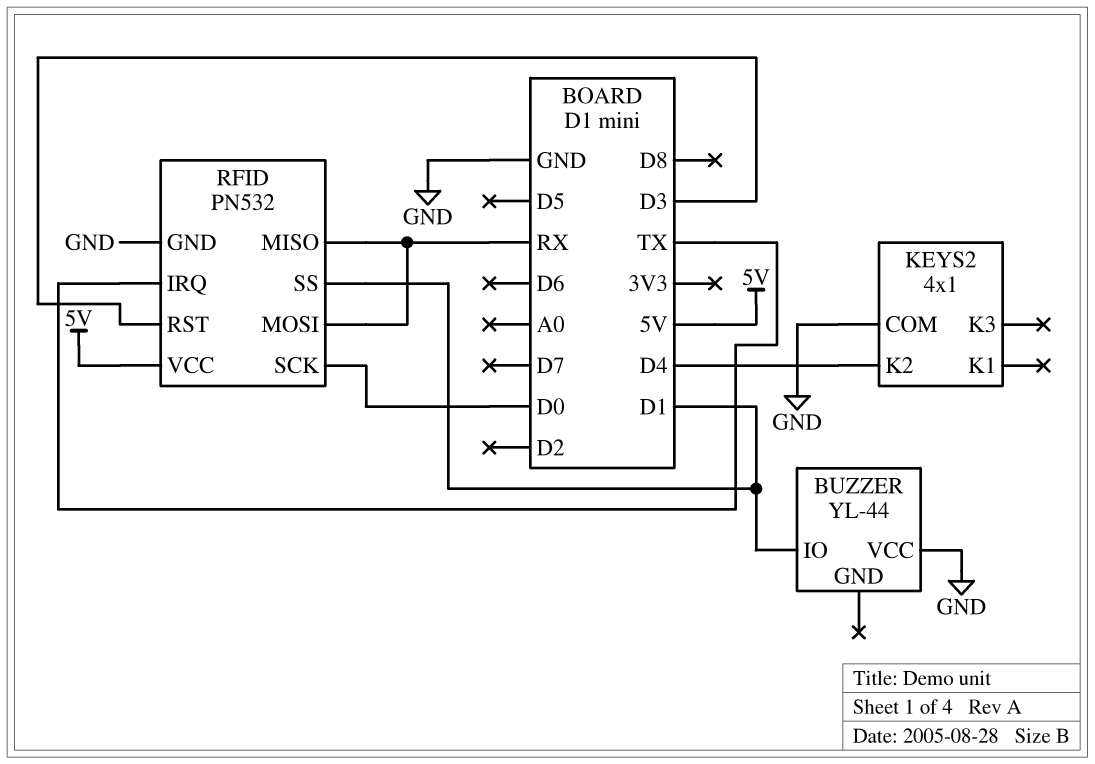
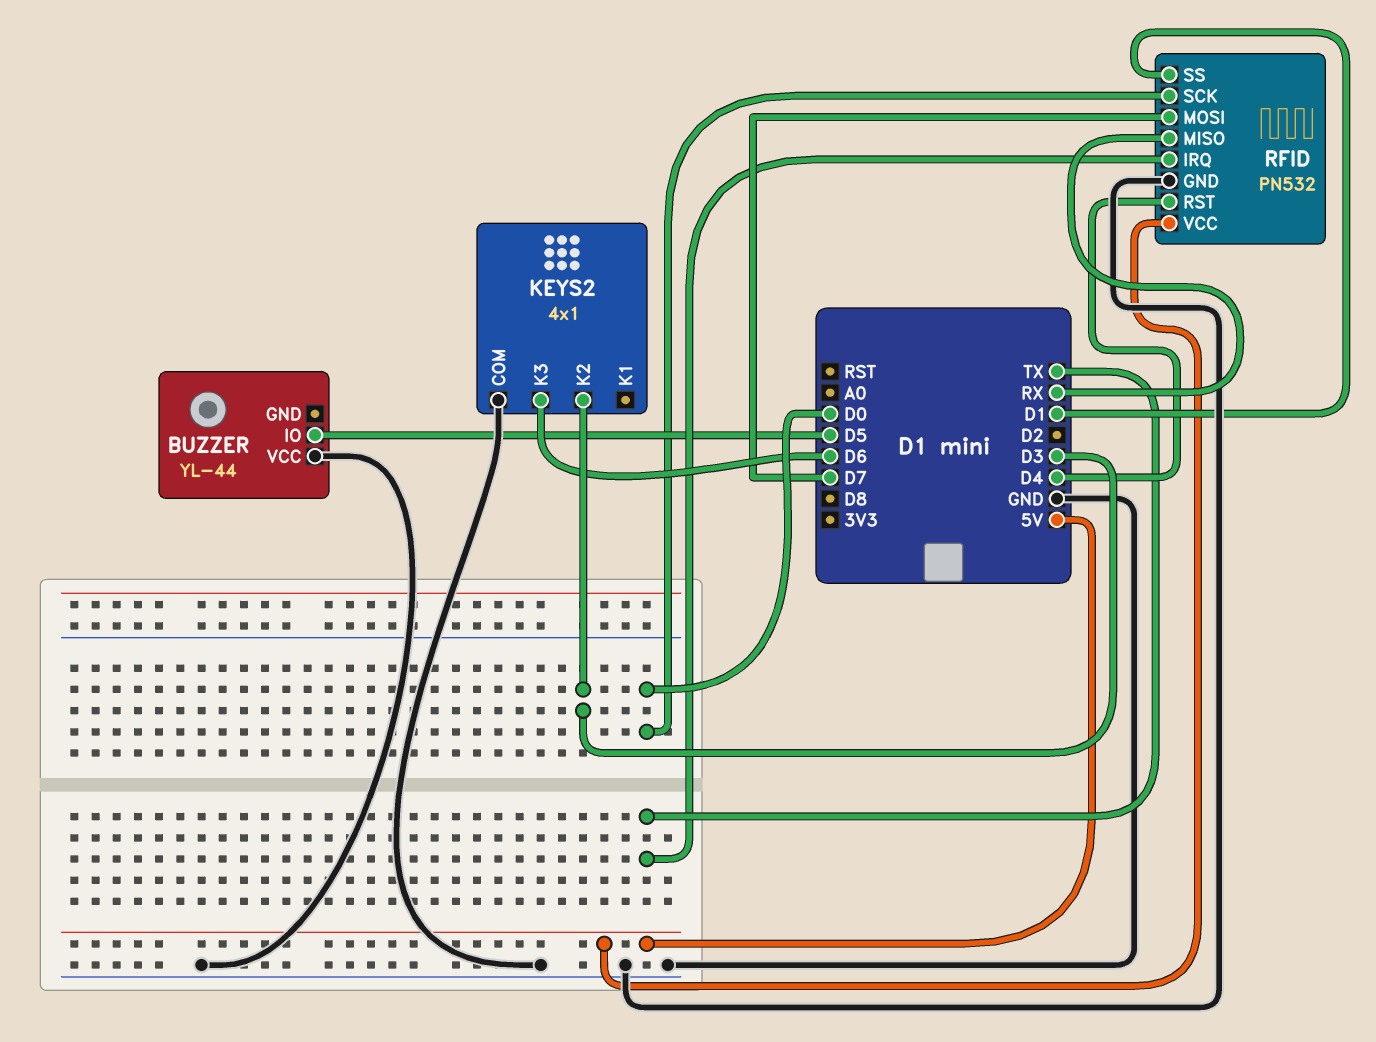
BUZZER pin IO: D1 -> D5
KEYS2 pin K2: D4 -> D3
KEYS2 pin K3: none -> D6
RFID pin MOSI: RX -> D7
RFID pin RST: D3 -> D4

